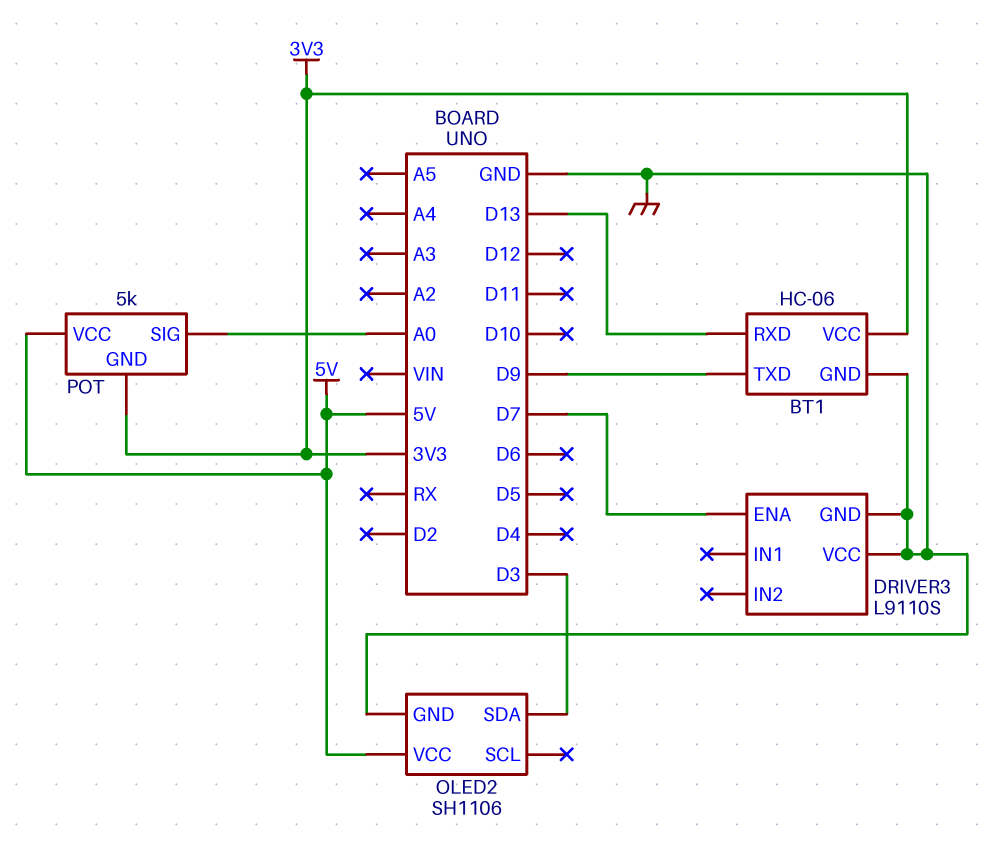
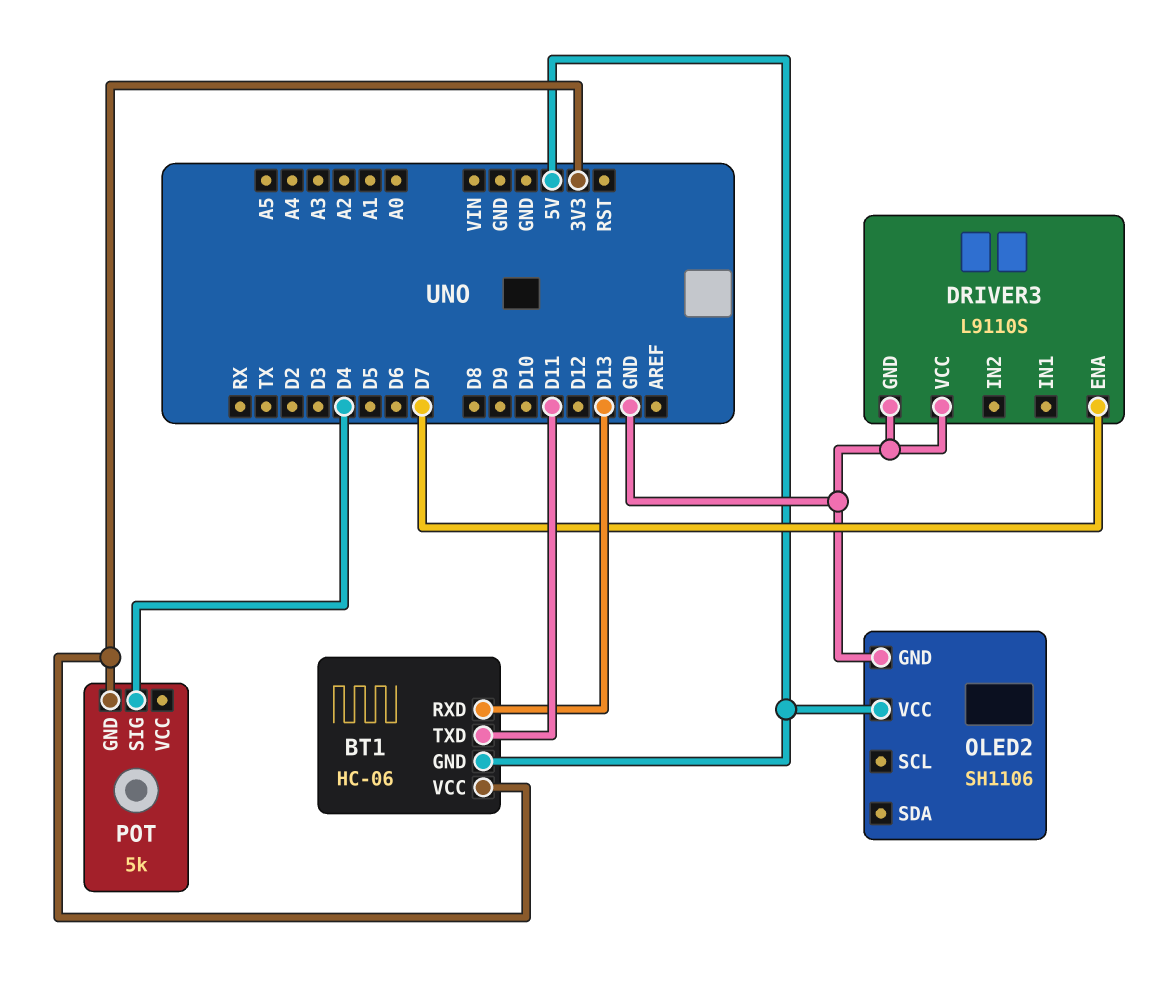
BT1 pin GND: GND -> 5V
BT1 pin TXD: D9 -> D11
OLED2 pin SDA: D3 -> none
POT pin SIG: A0 -> D4
POT pin VCC: 5V -> none

